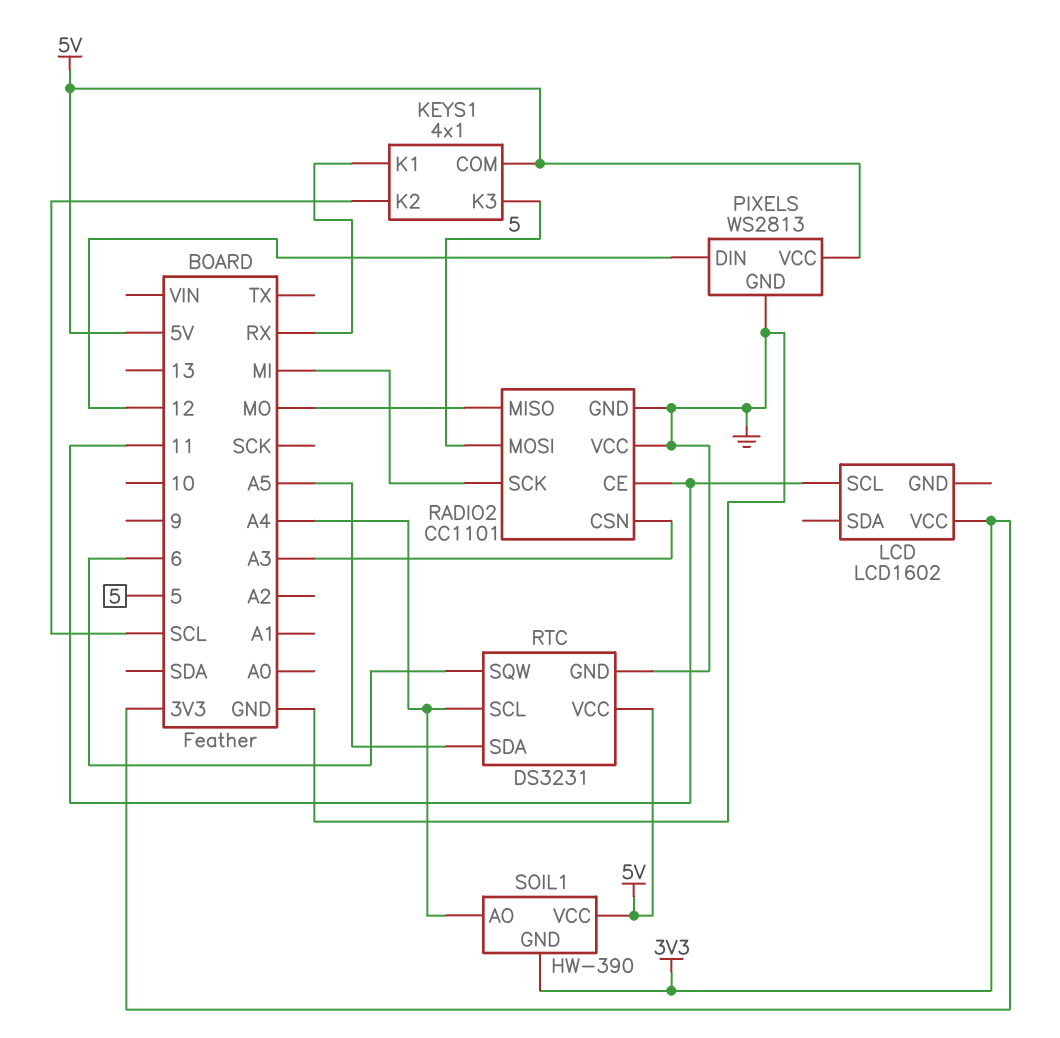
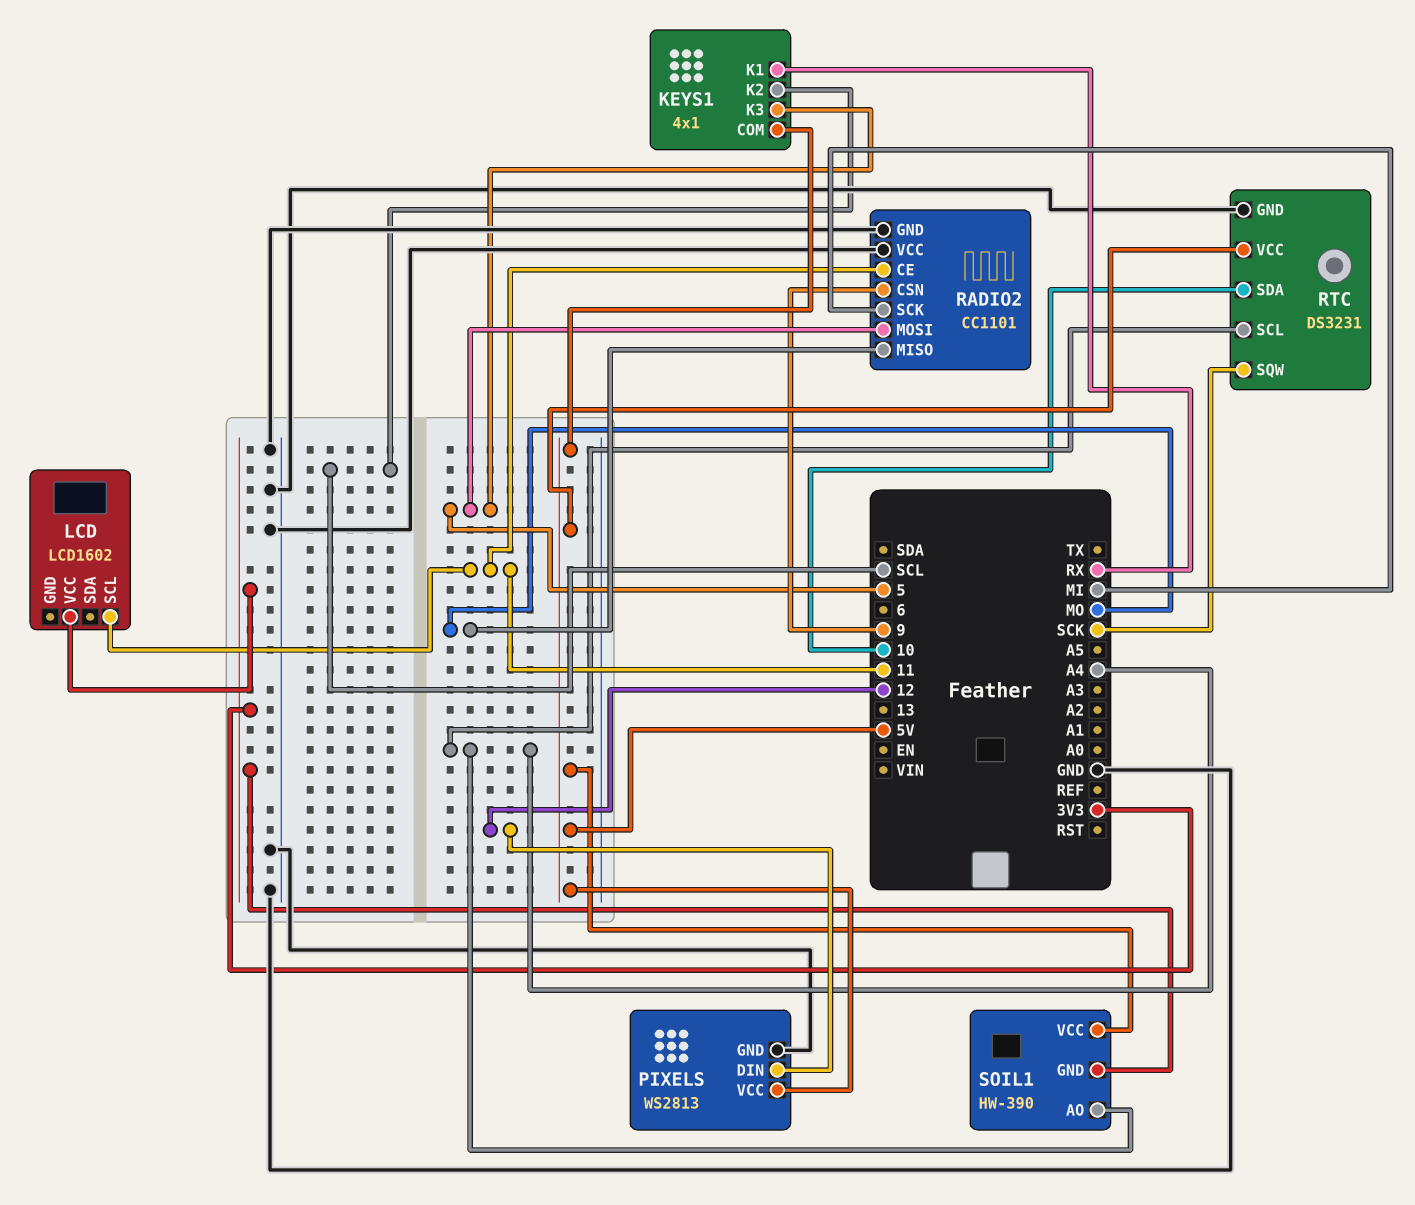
RADIO2 pin CSN: A3 -> 9
RTC pin SDA: A5 -> 10
RTC pin SQW: 6 -> SCK

